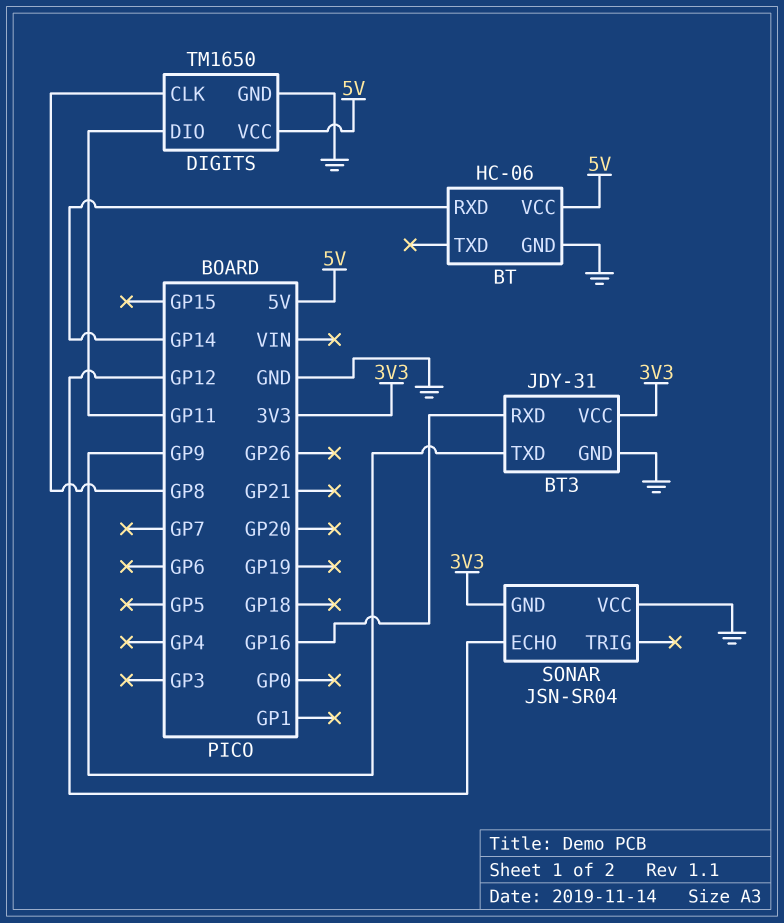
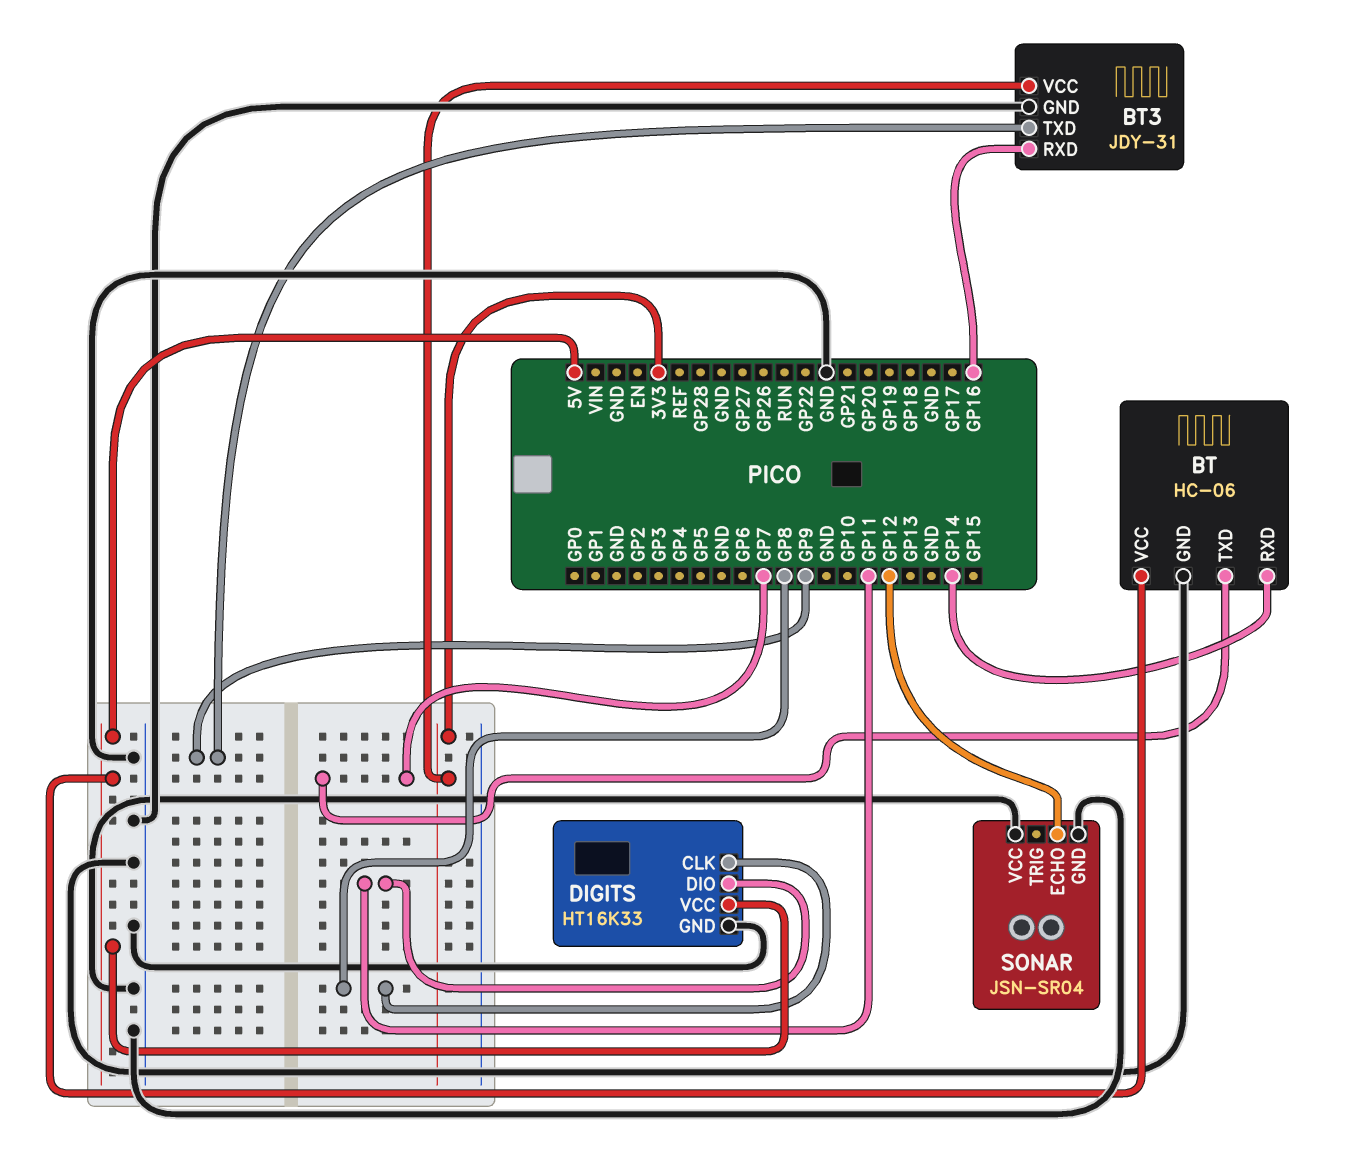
BT pin TXD: none -> GP7
DIGITS: TM1650 -> HT16K33
SONAR pin GND: 3V3 -> GND

